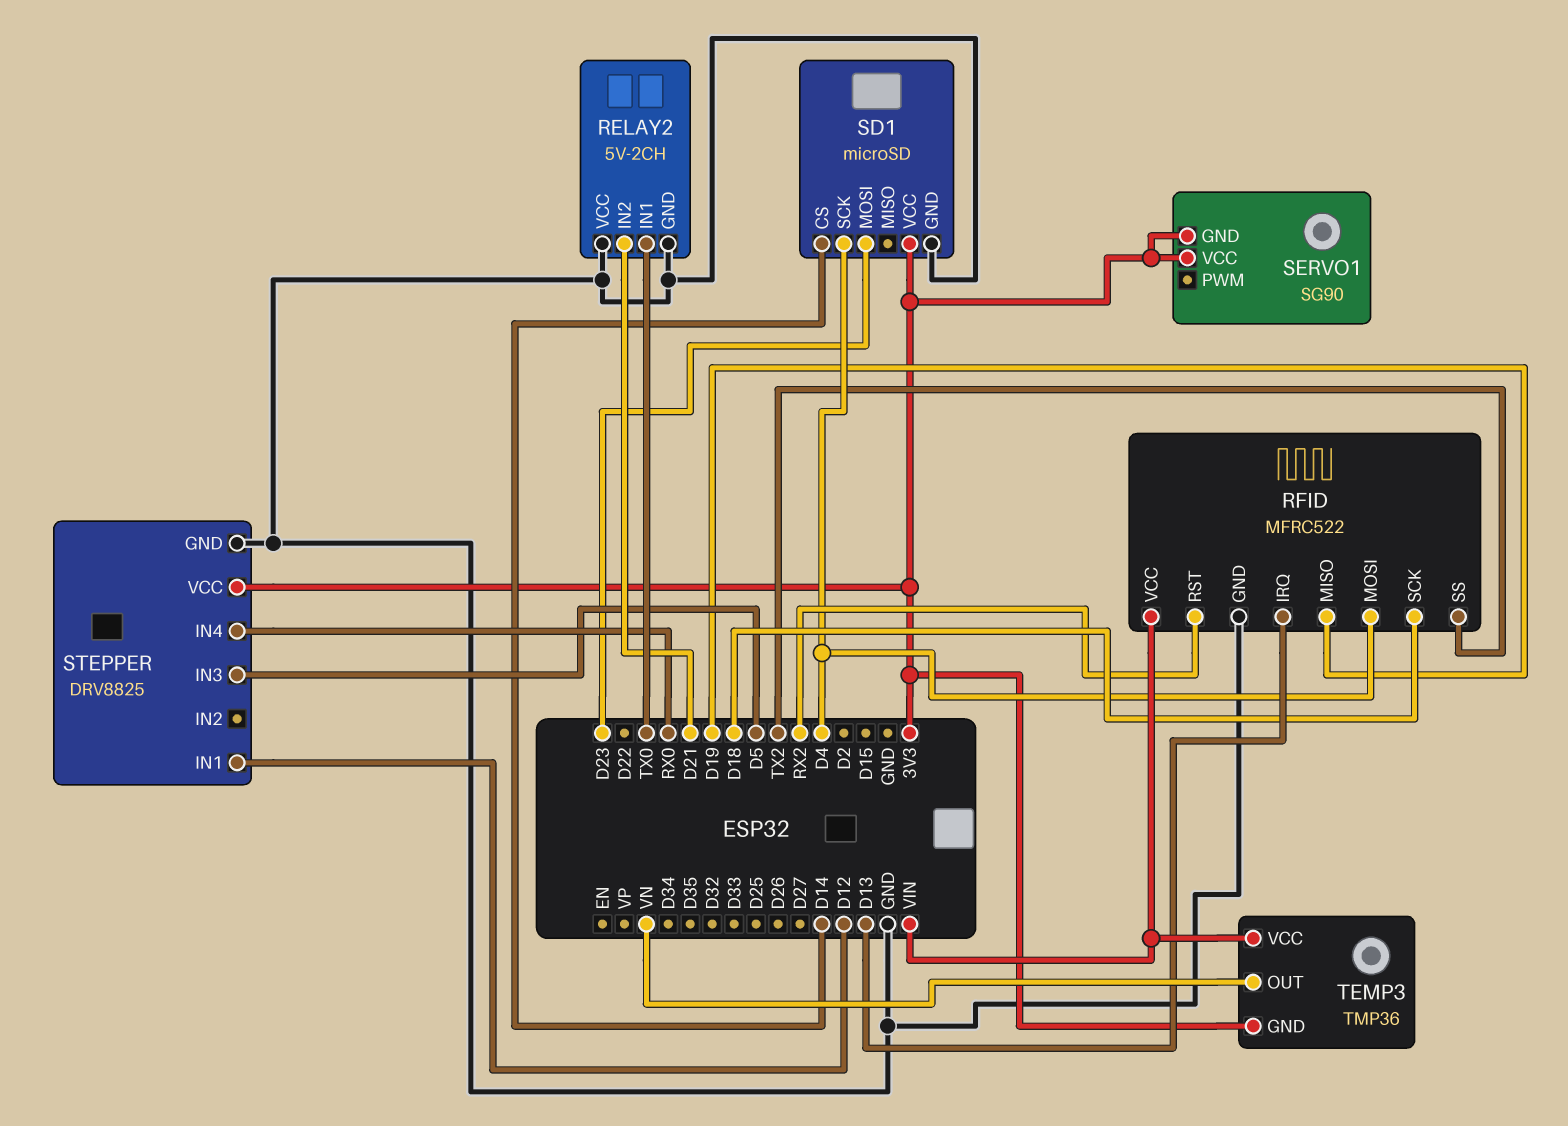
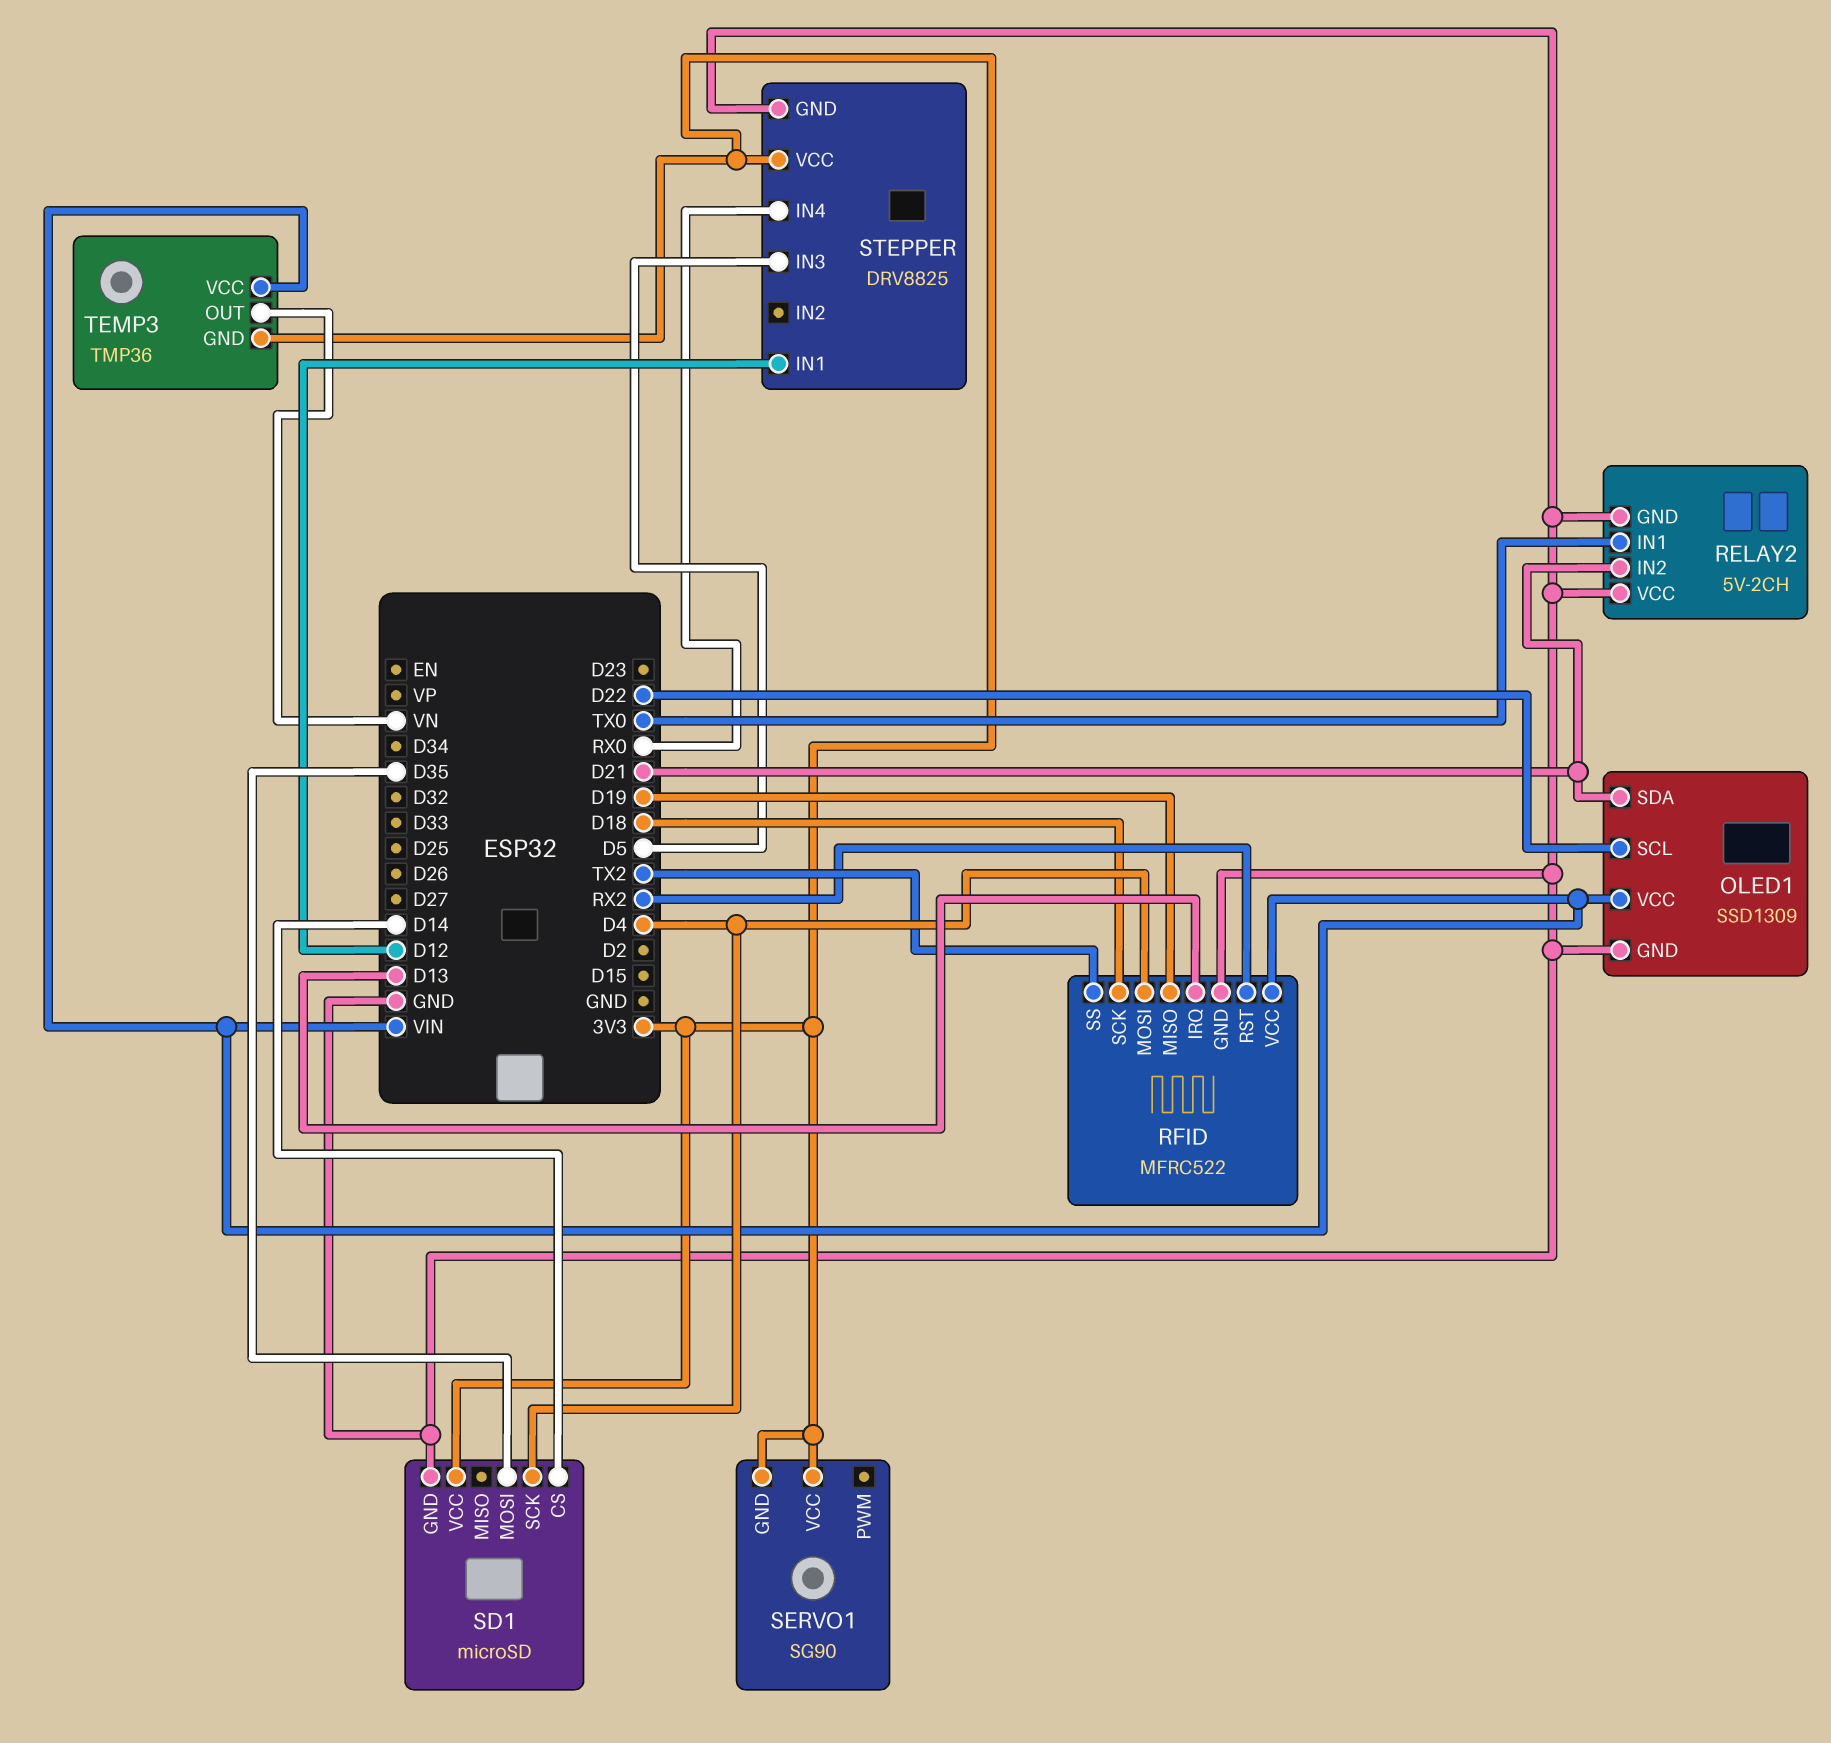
OLED1: none -> SSD1309
OLED1 pin GND: none -> GND
OLED1 pin SCL: none -> D22
OLED1 pin SDA: none -> D21
OLED1 pin VCC: none -> VIN
SD1 pin MOSI: D23 -> D35

